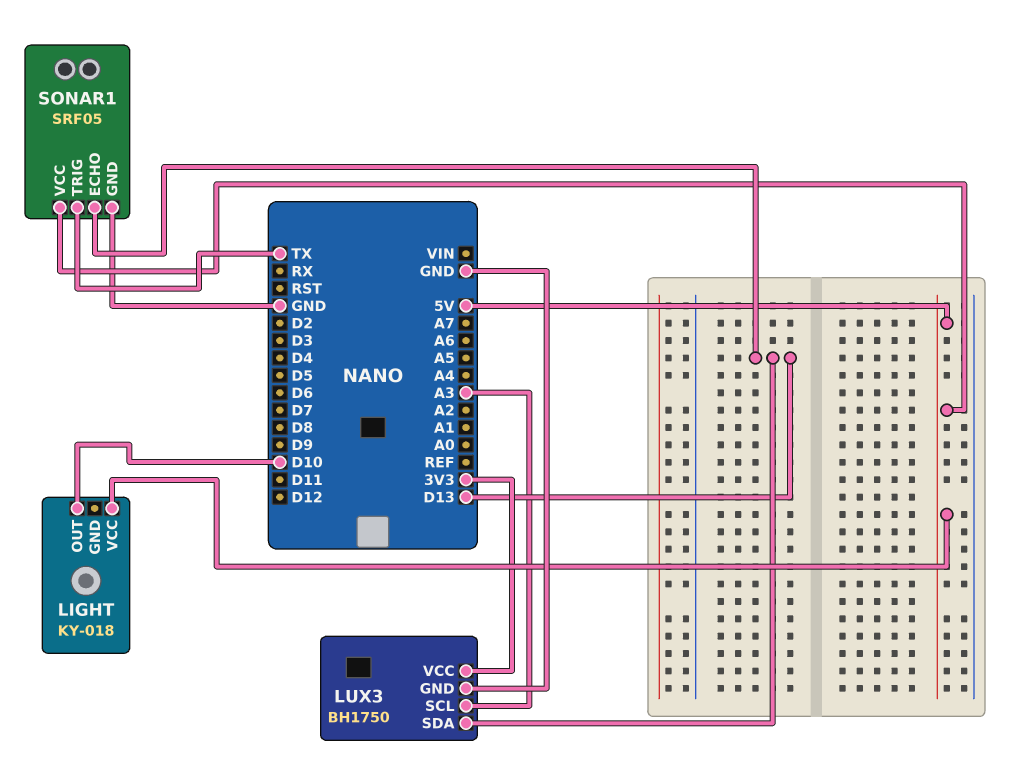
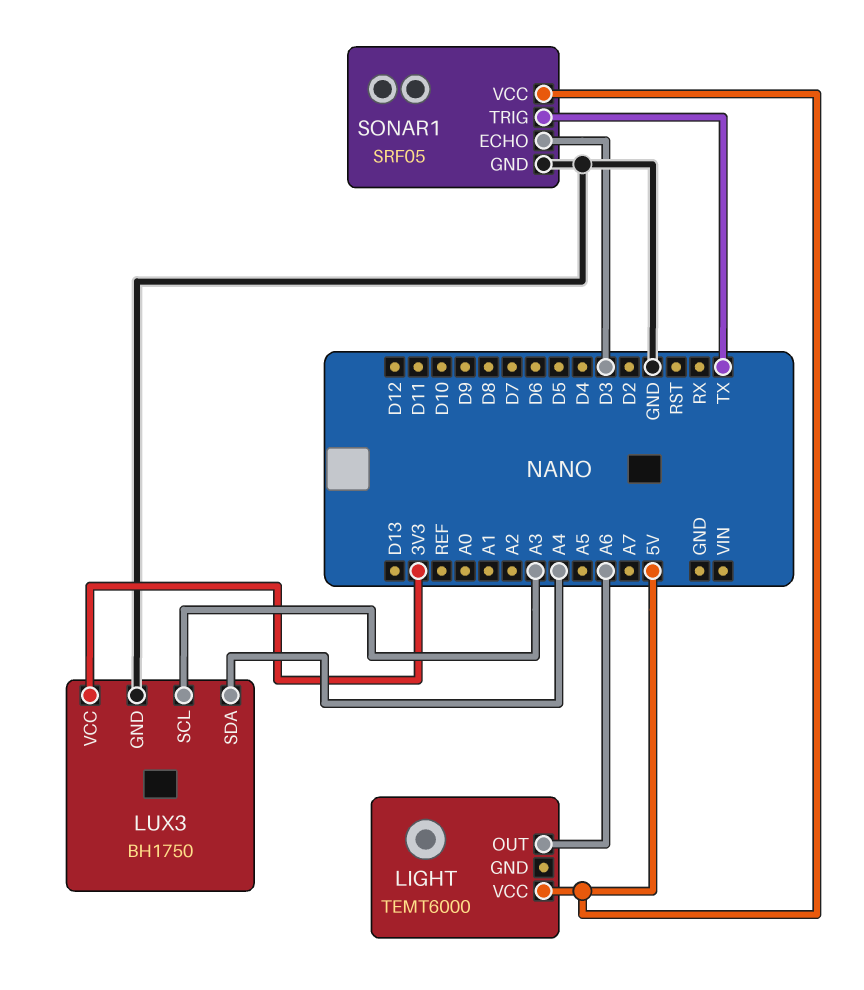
LIGHT: KY-018 -> TEMT6000
LIGHT pin OUT: D10 -> A6
LUX3 pin SDA: D13 -> A4
SONAR1 pin ECHO: D13 -> D3

